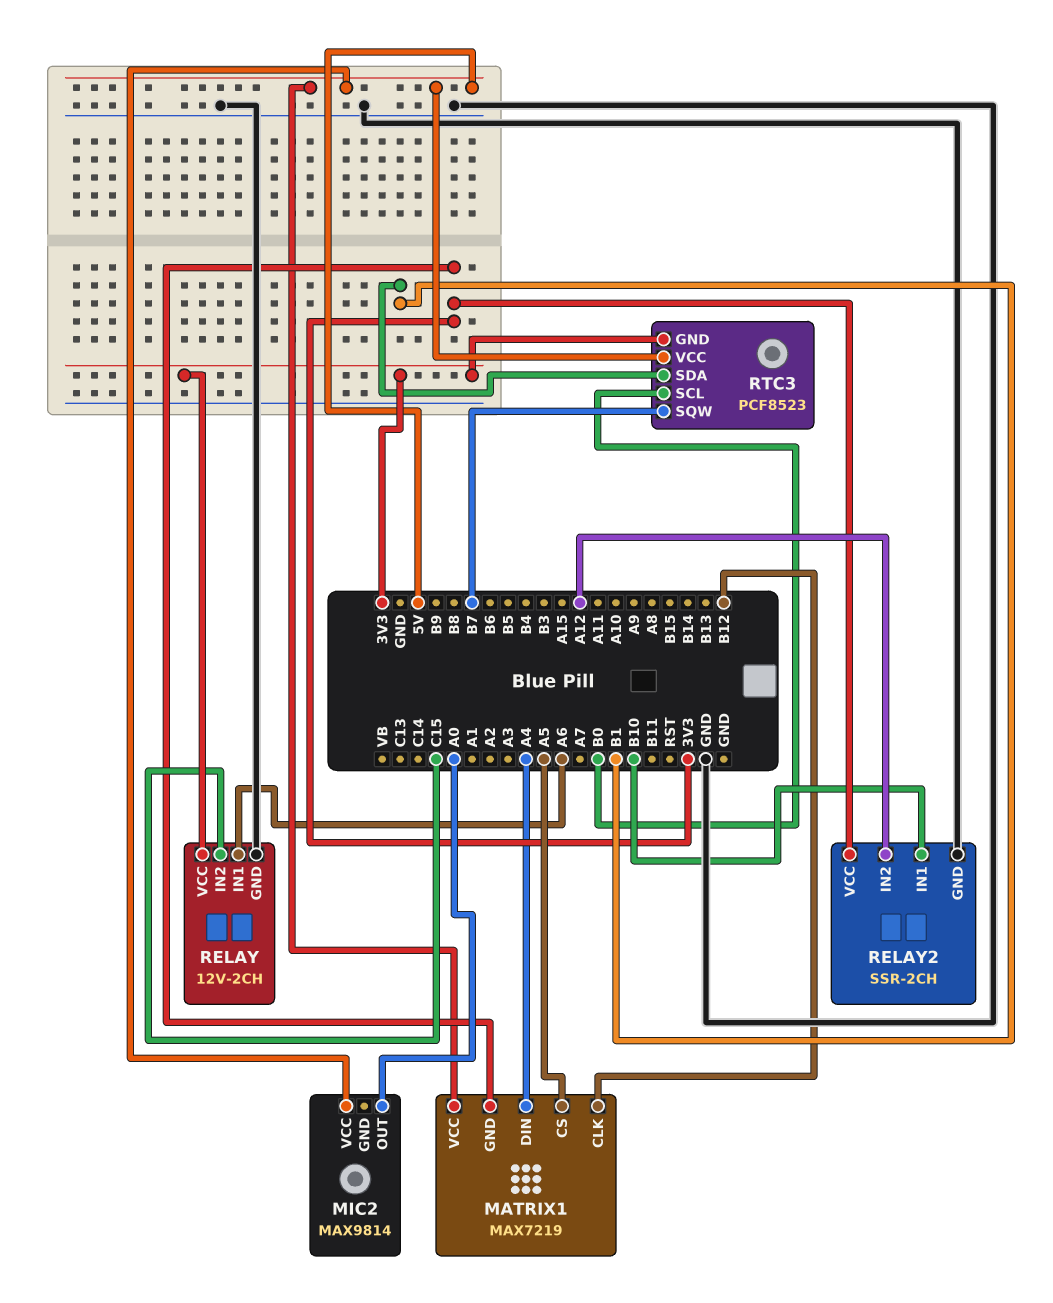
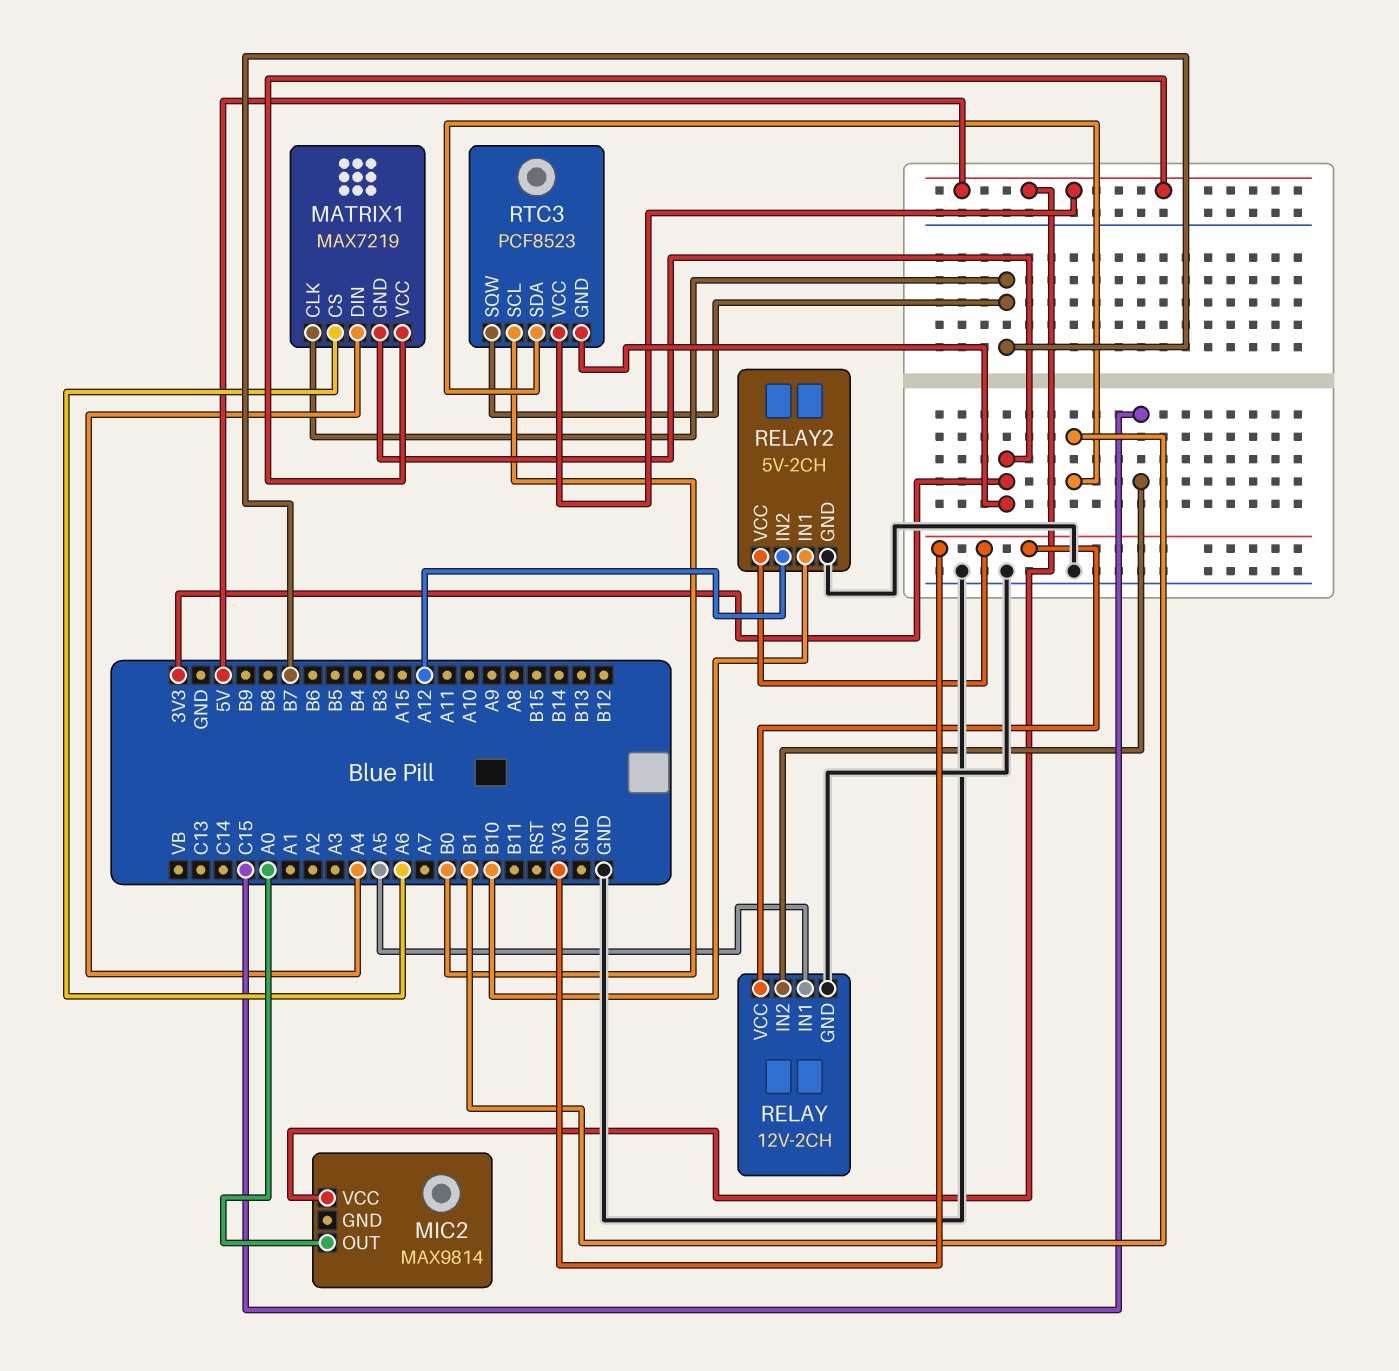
MATRIX1 pin CLK: B12 -> B7
MATRIX1 pin CS: A5 -> A6
RELAY pin IN1: A6 -> A5
RELAY2: SSR-2CH -> 5V-2CH

